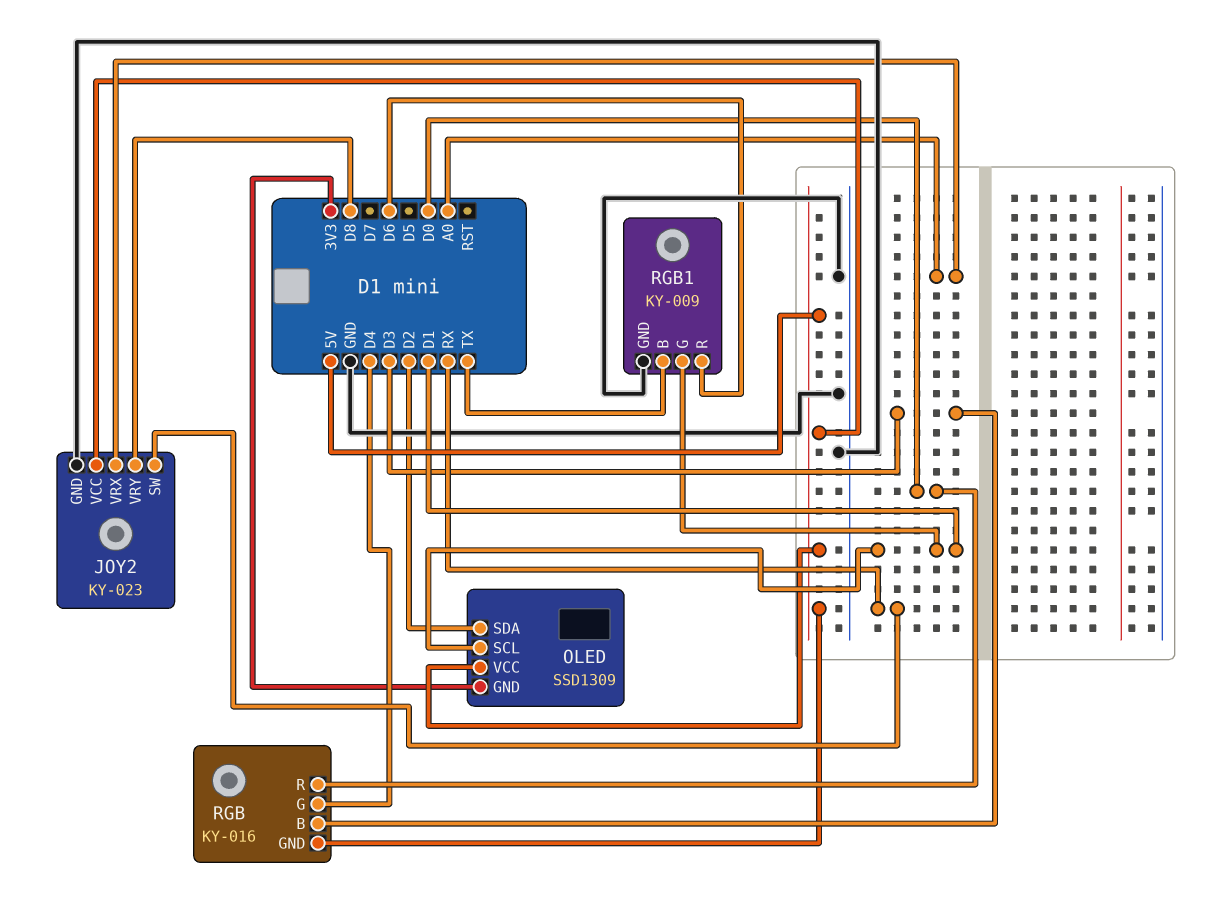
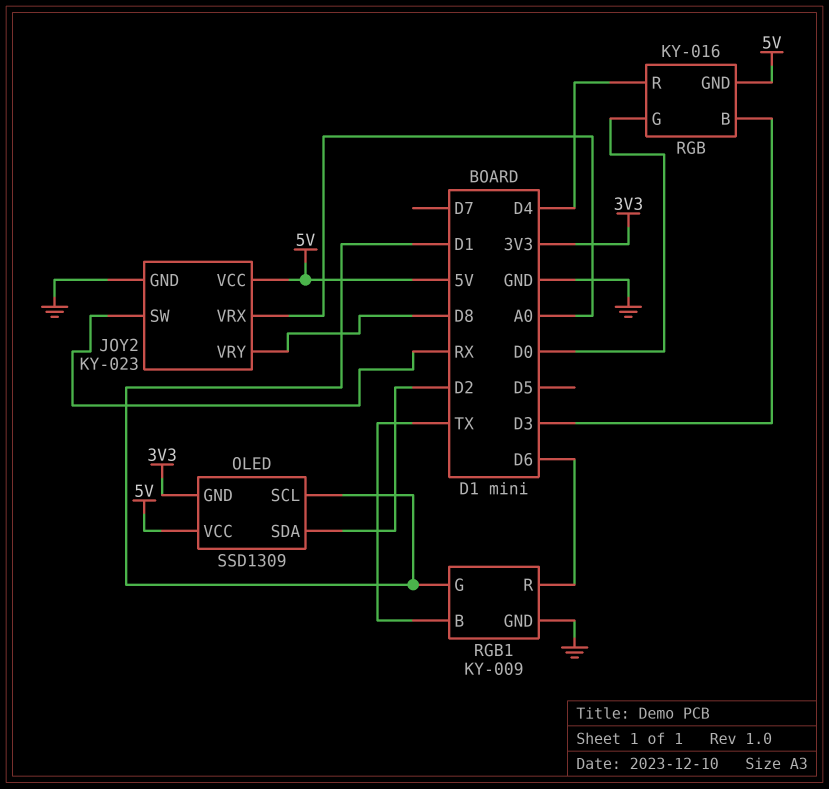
RGB pin G: D4 -> D0
RGB pin R: D0 -> D4

